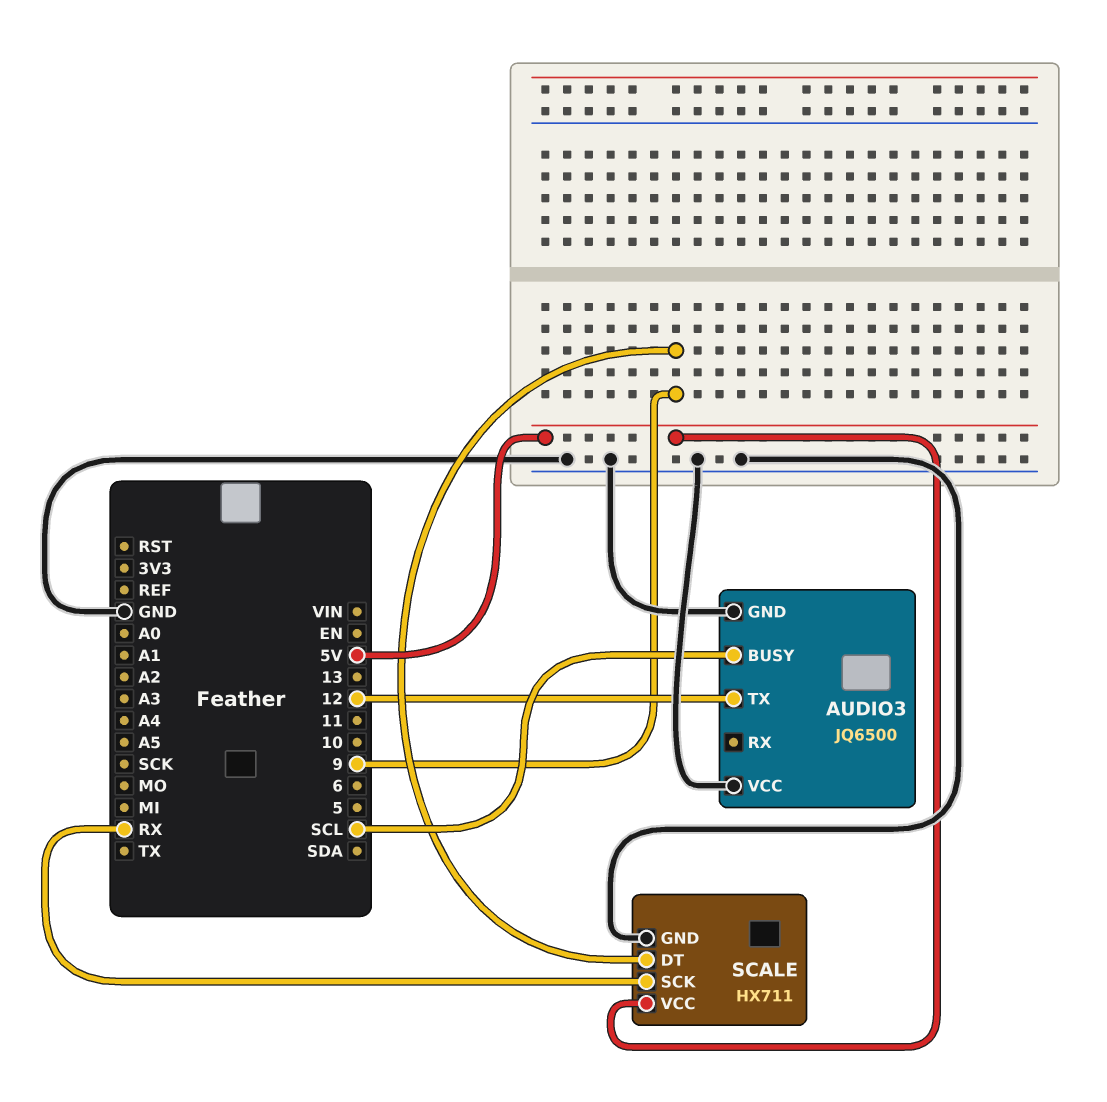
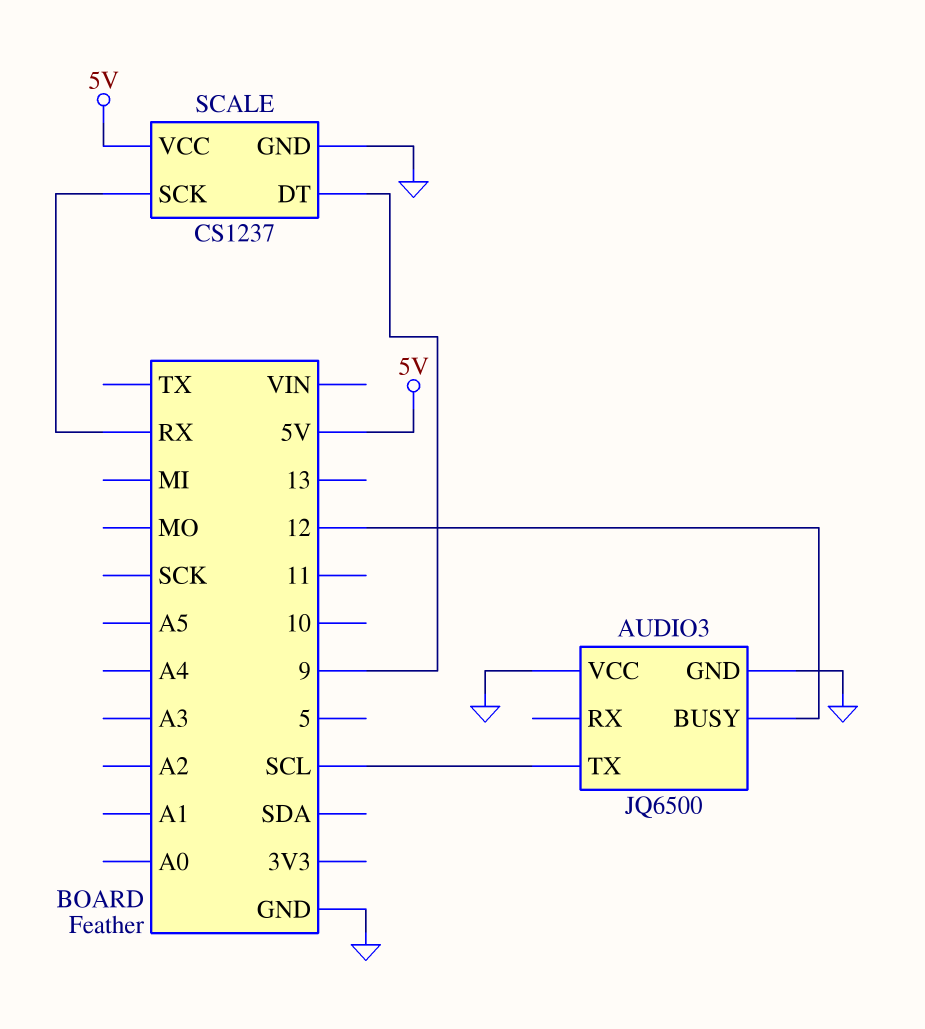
AUDIO3 pin BUSY: SCL -> 12
AUDIO3 pin TX: 12 -> SCL
SCALE: HX711 -> CS1237

